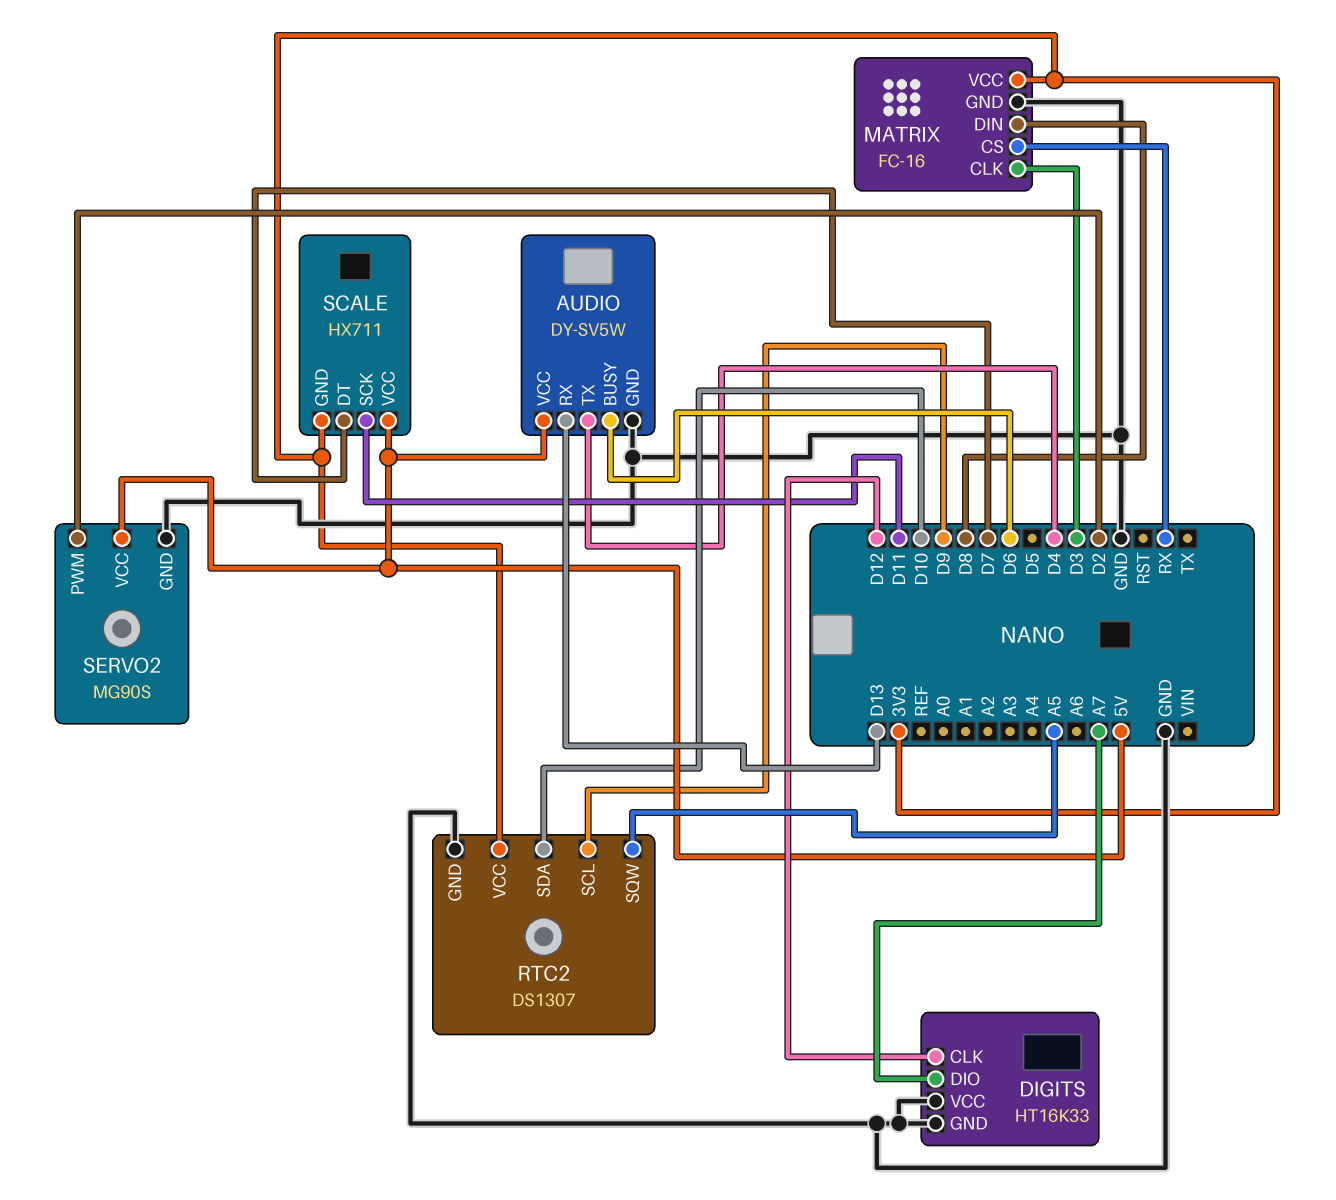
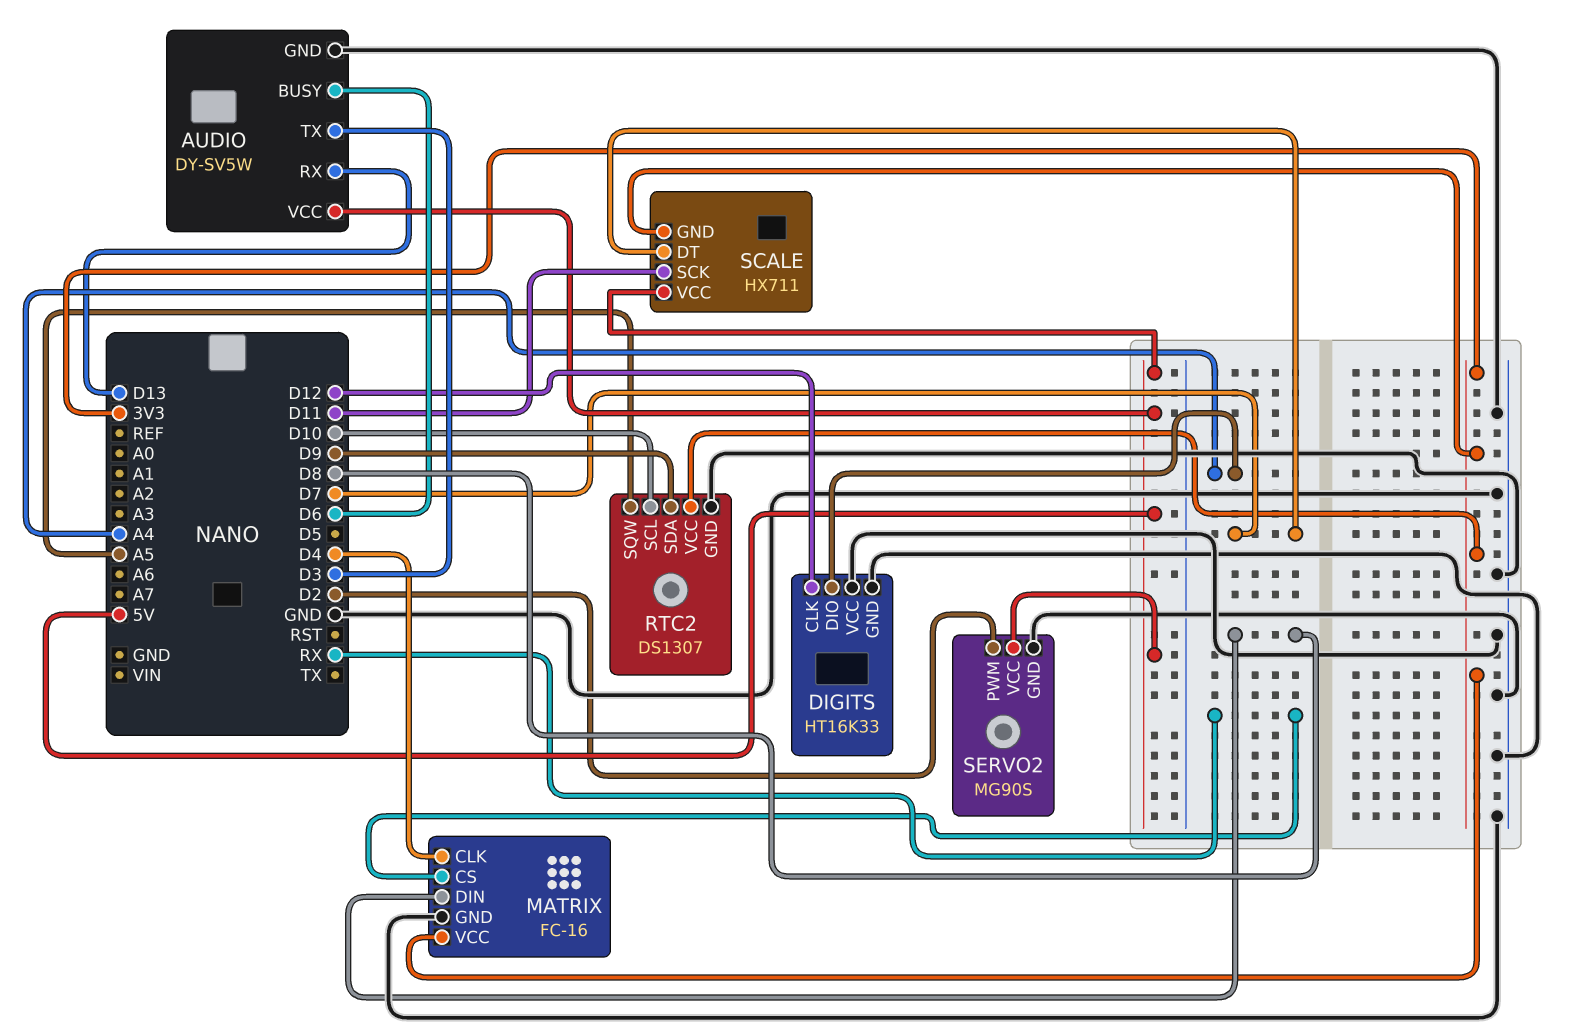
AUDIO pin TX: D4 -> D3
DIGITS pin DIO: A7 -> A4
MATRIX pin CLK: D3 -> D4
RTC2 pin SCL: D9 -> D10
RTC2 pin SDA: D10 -> D9

